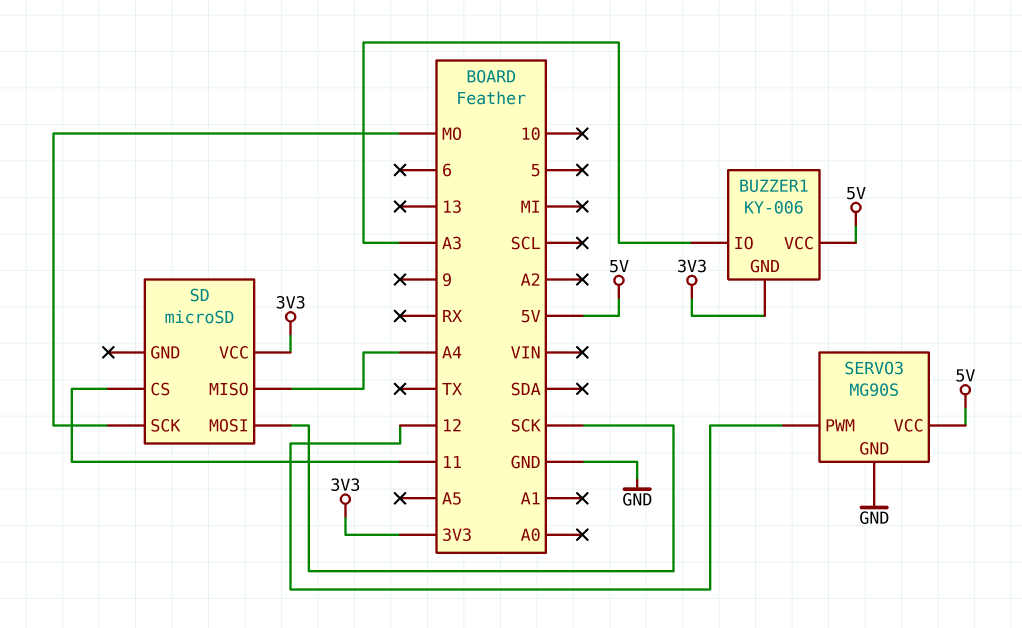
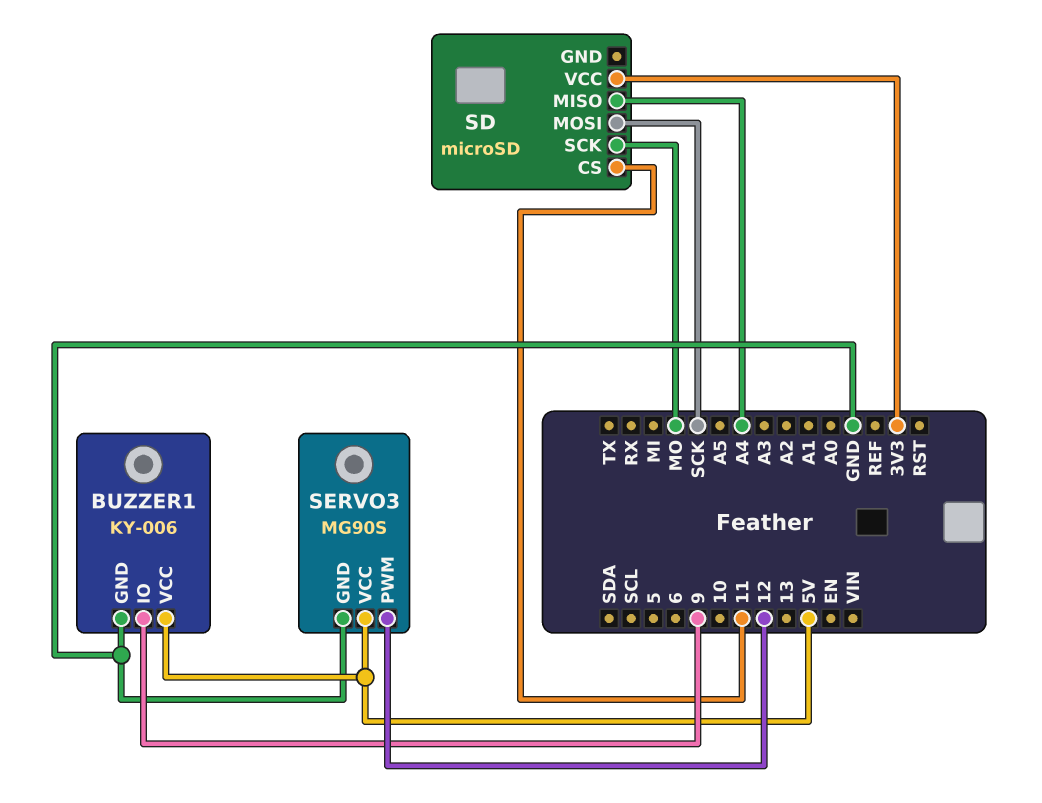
BUZZER1 pin GND: 3V3 -> GND
BUZZER1 pin IO: A3 -> 9

